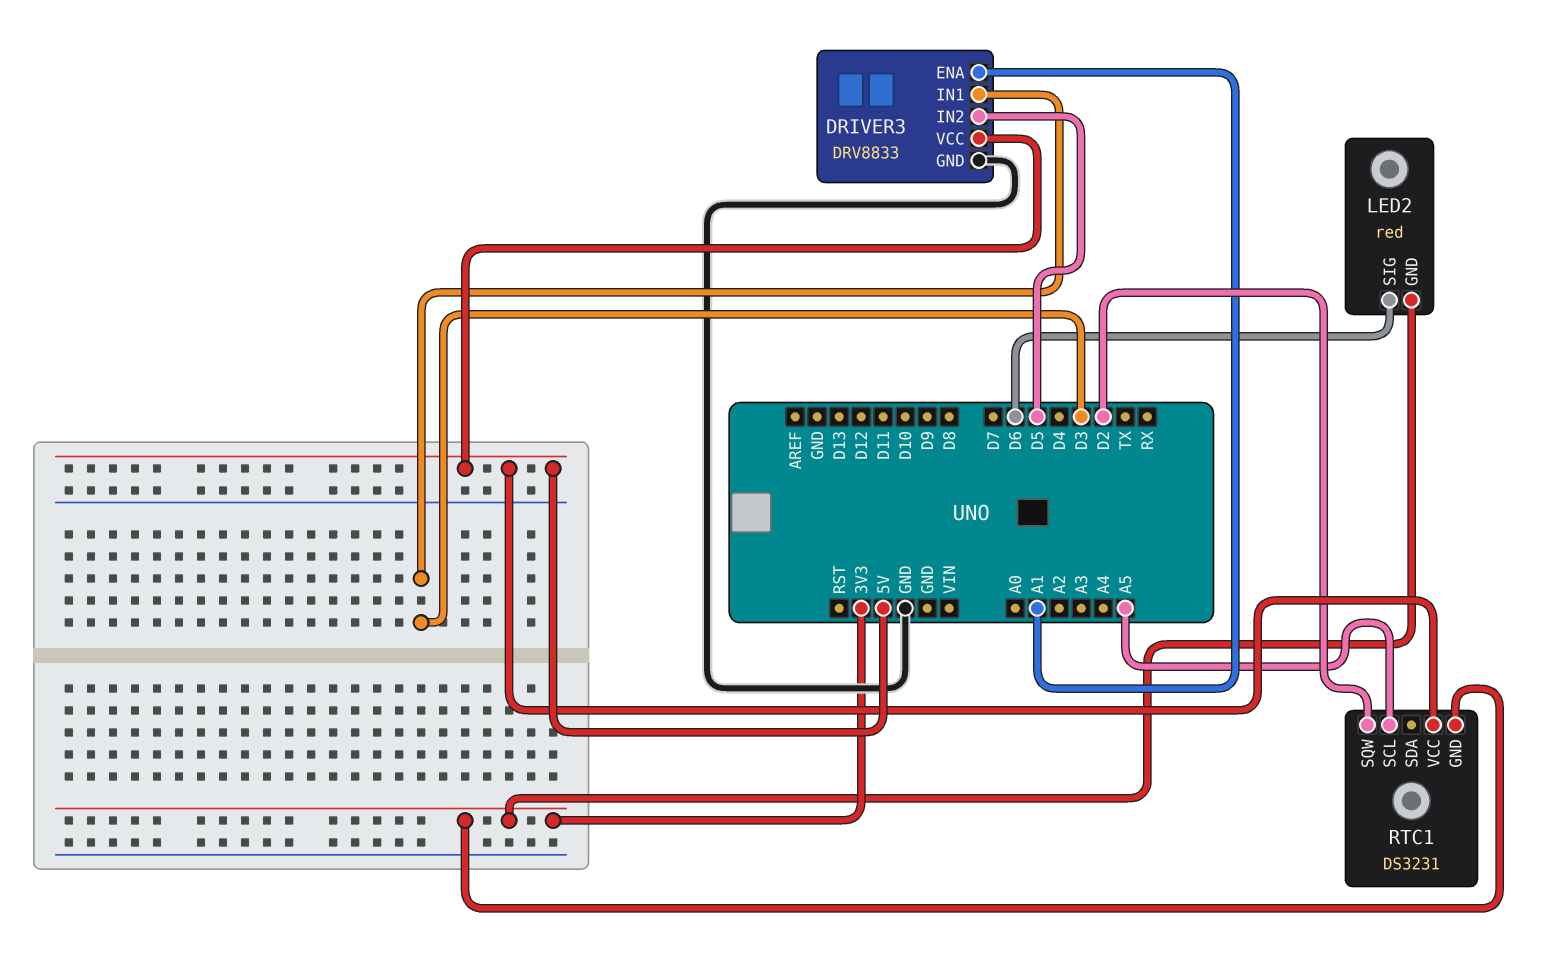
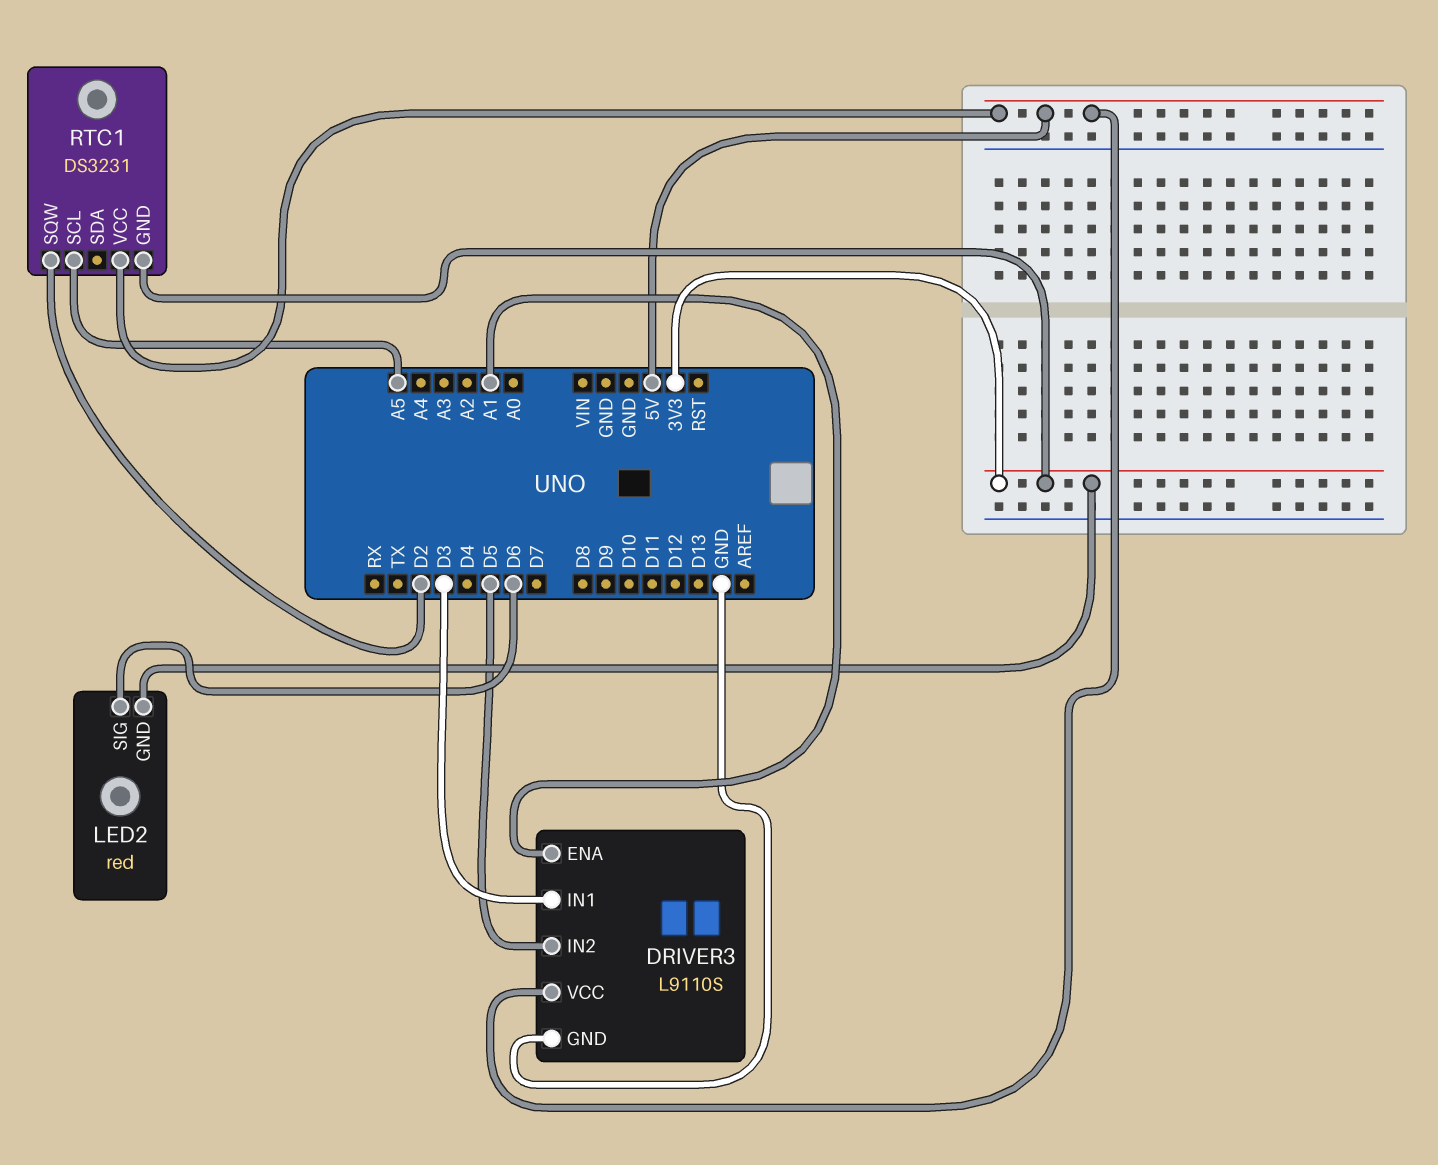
DRIVER3: DRV8833 -> L9110S

